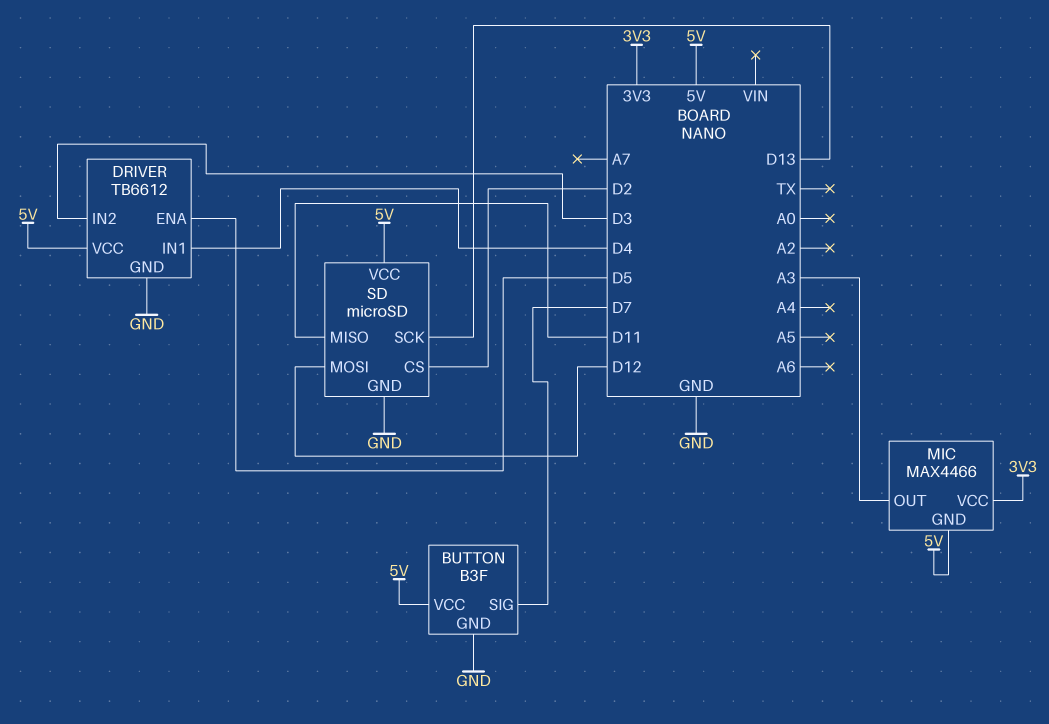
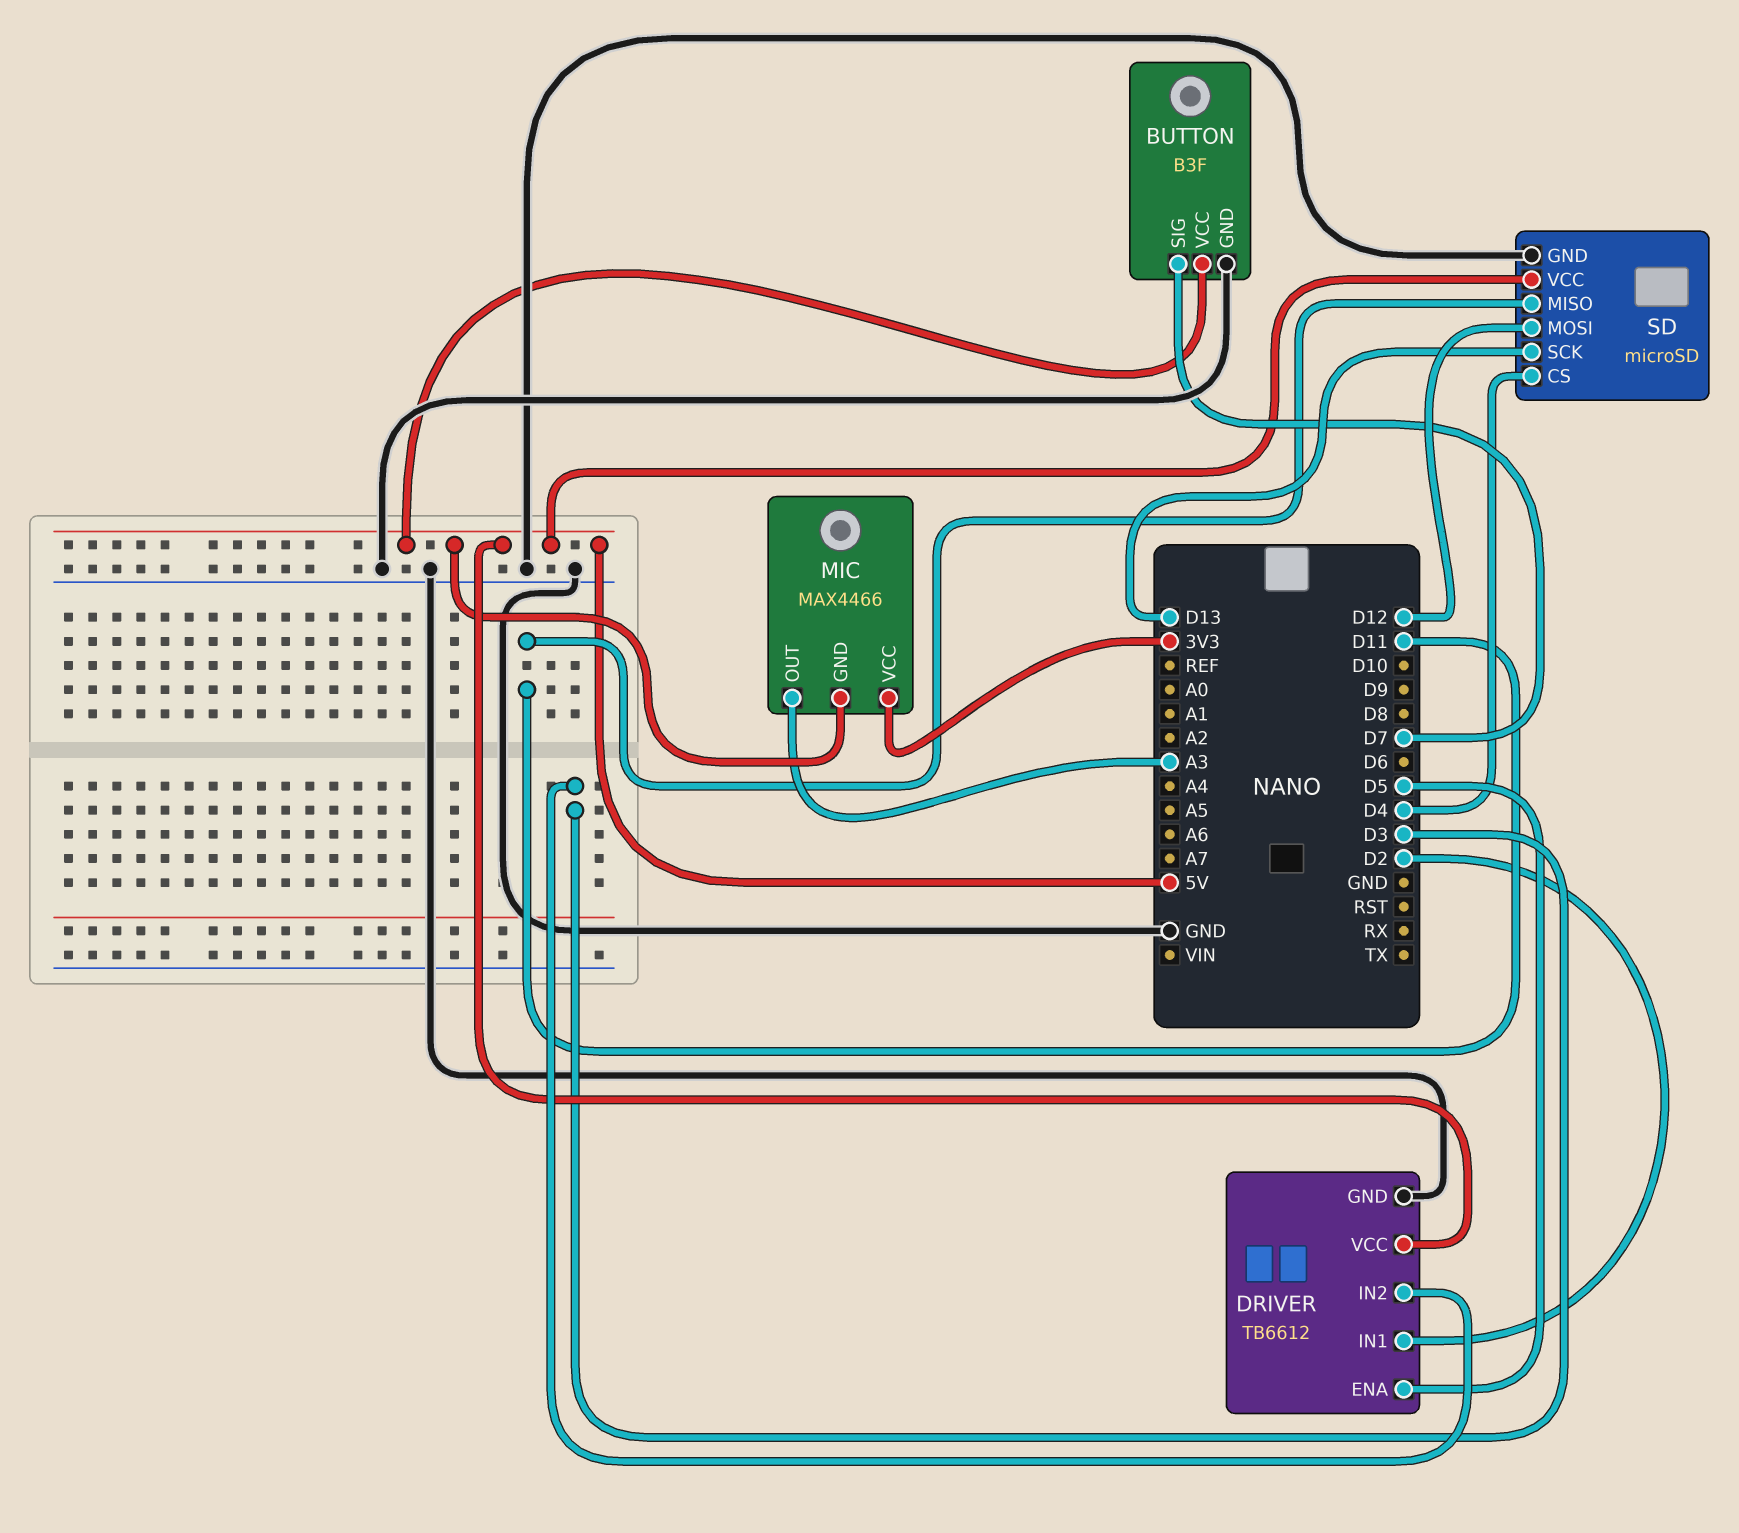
DRIVER pin IN1: D4 -> D2
SD pin CS: D2 -> D4

